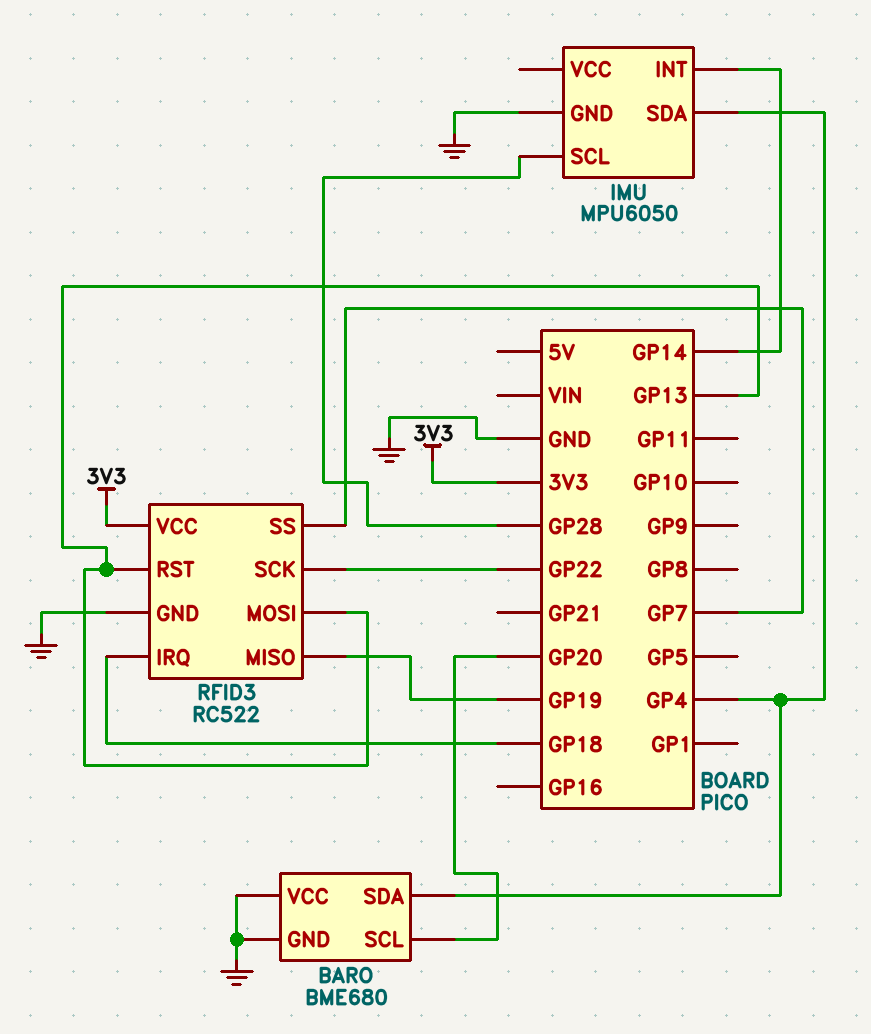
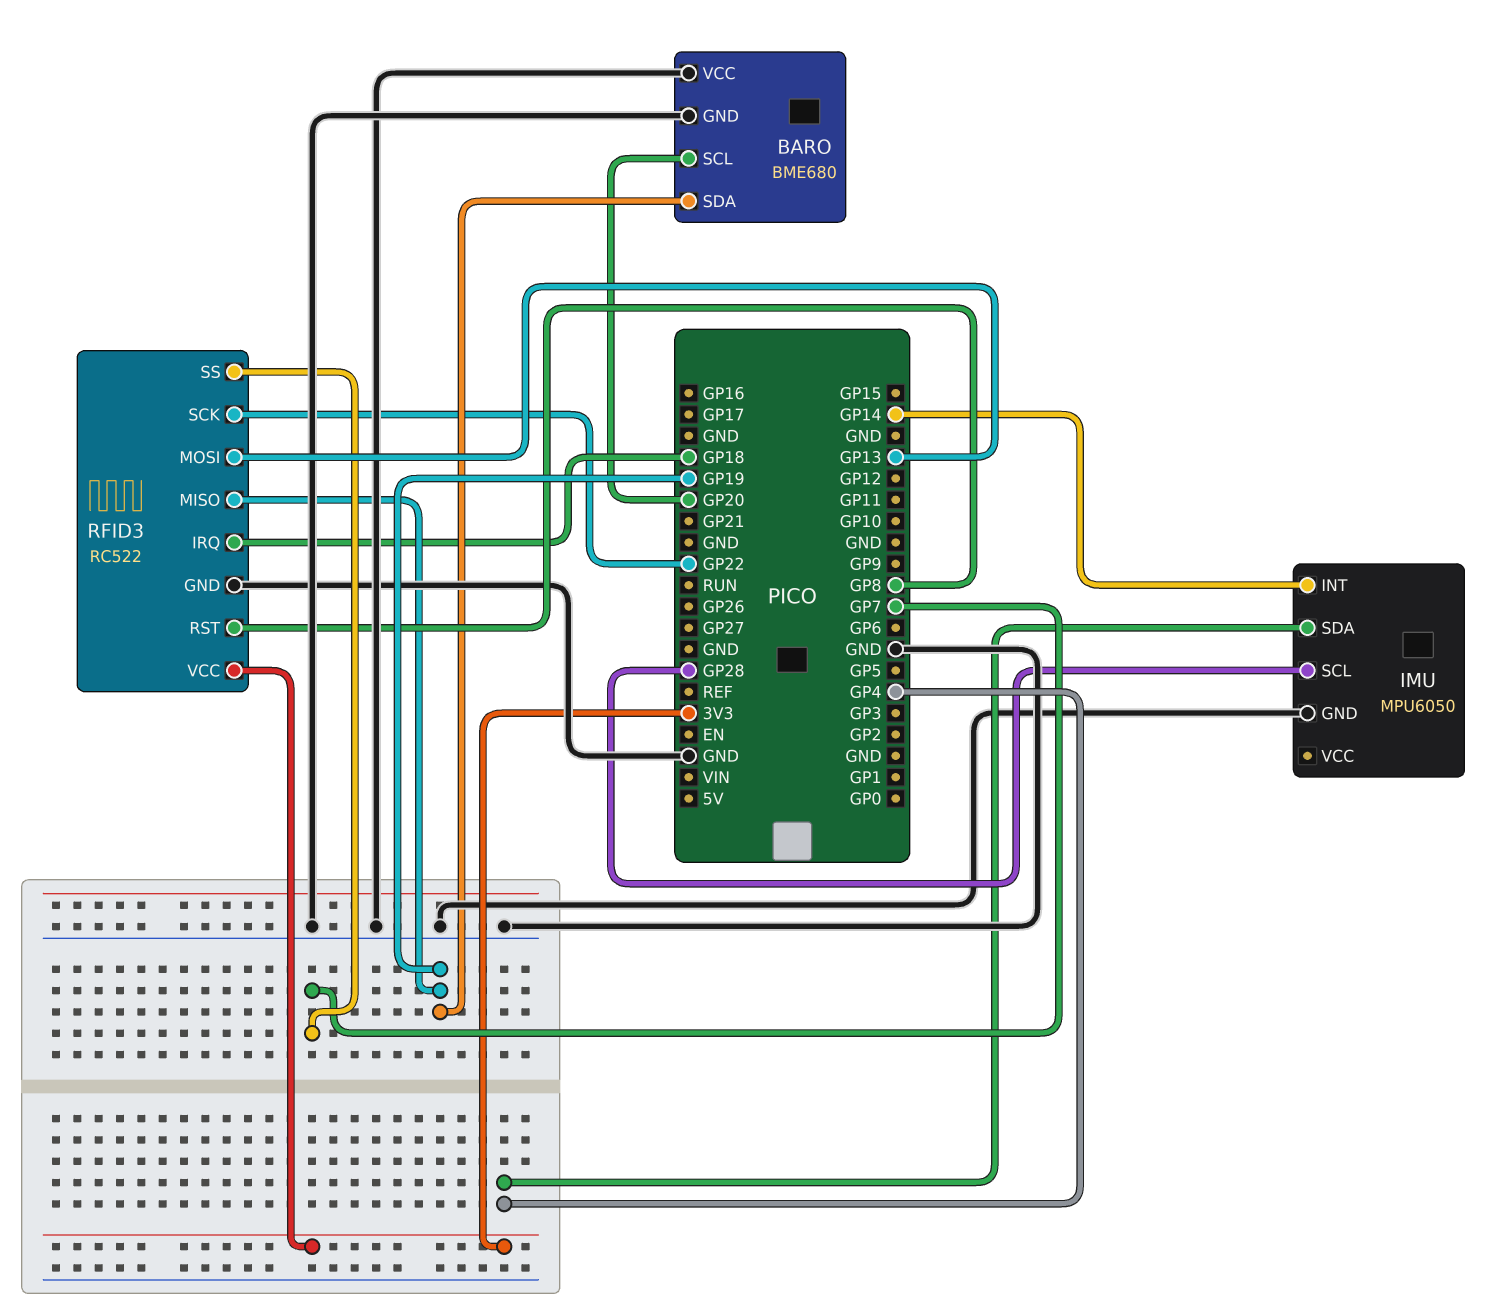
BARO pin SDA: GP4 -> GP19
RFID3 pin RST: GP13 -> GP8

